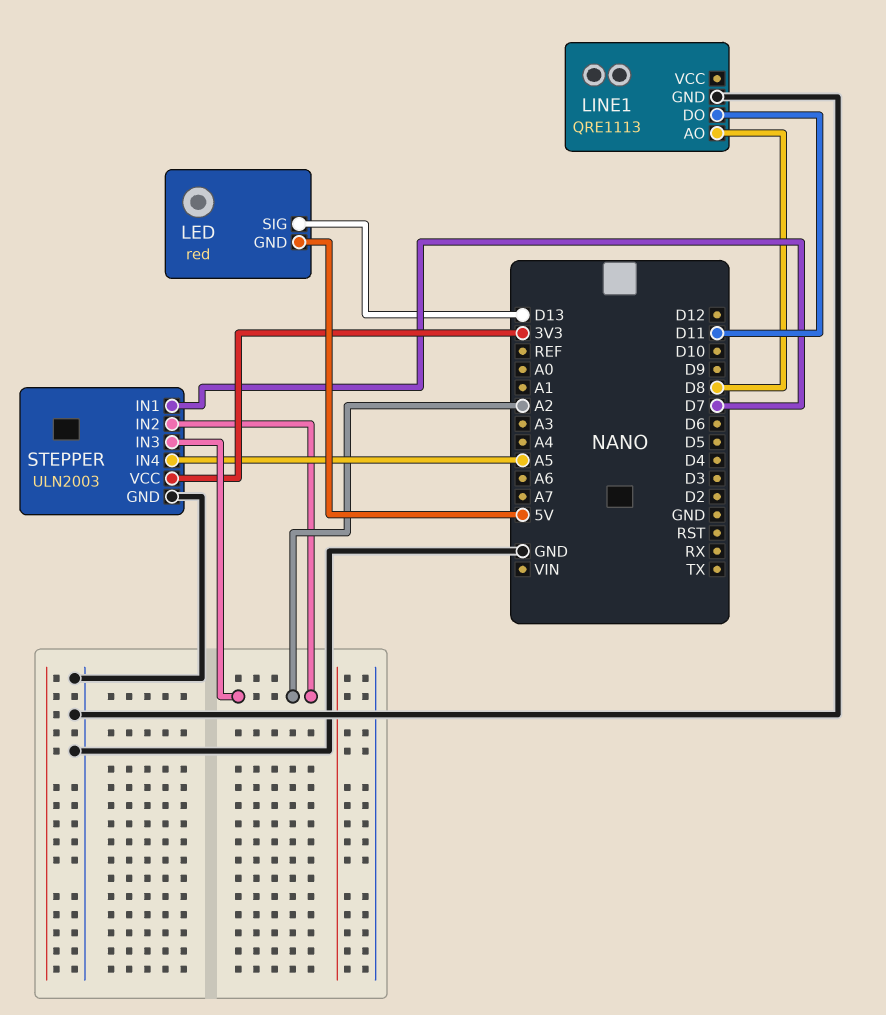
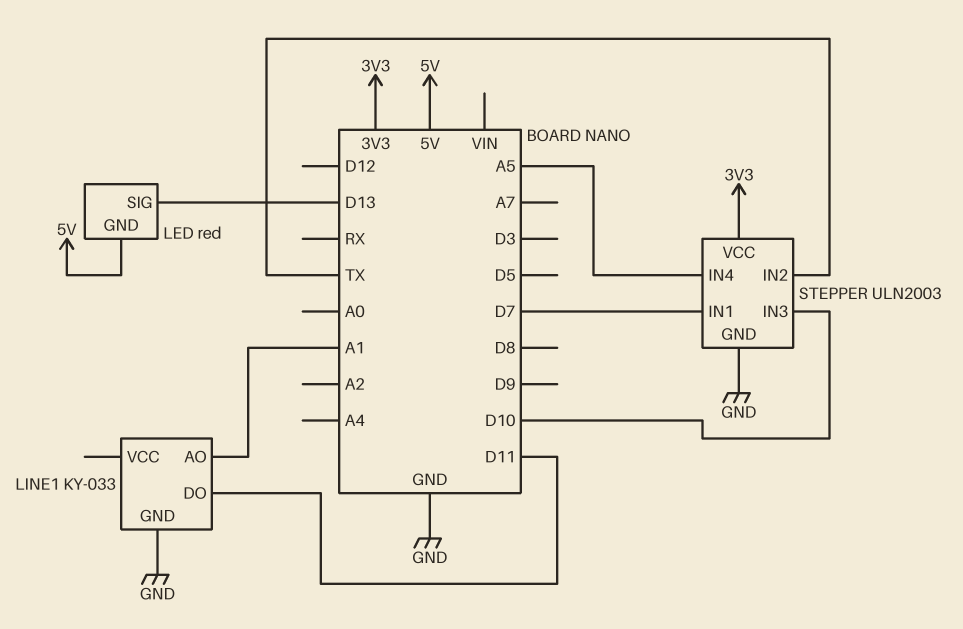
LINE1: QRE1113 -> KY-033
LINE1 pin AO: D8 -> A1
STEPPER pin IN2: A2 -> TX
STEPPER pin IN3: A2 -> D10

